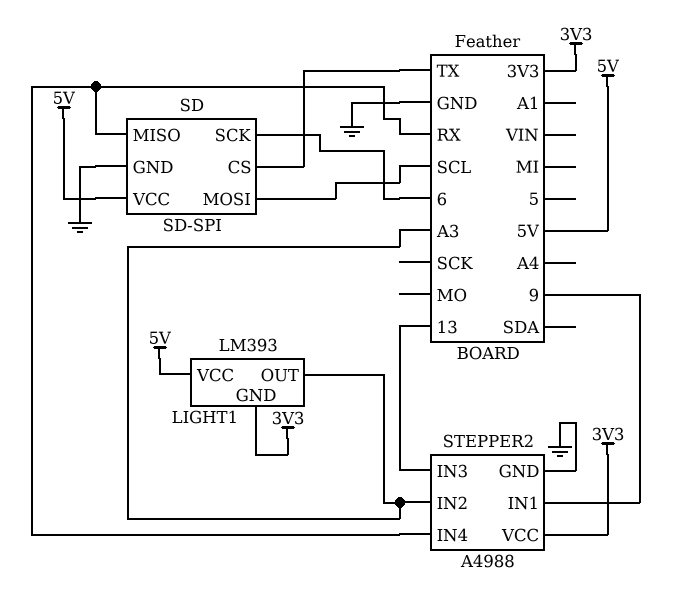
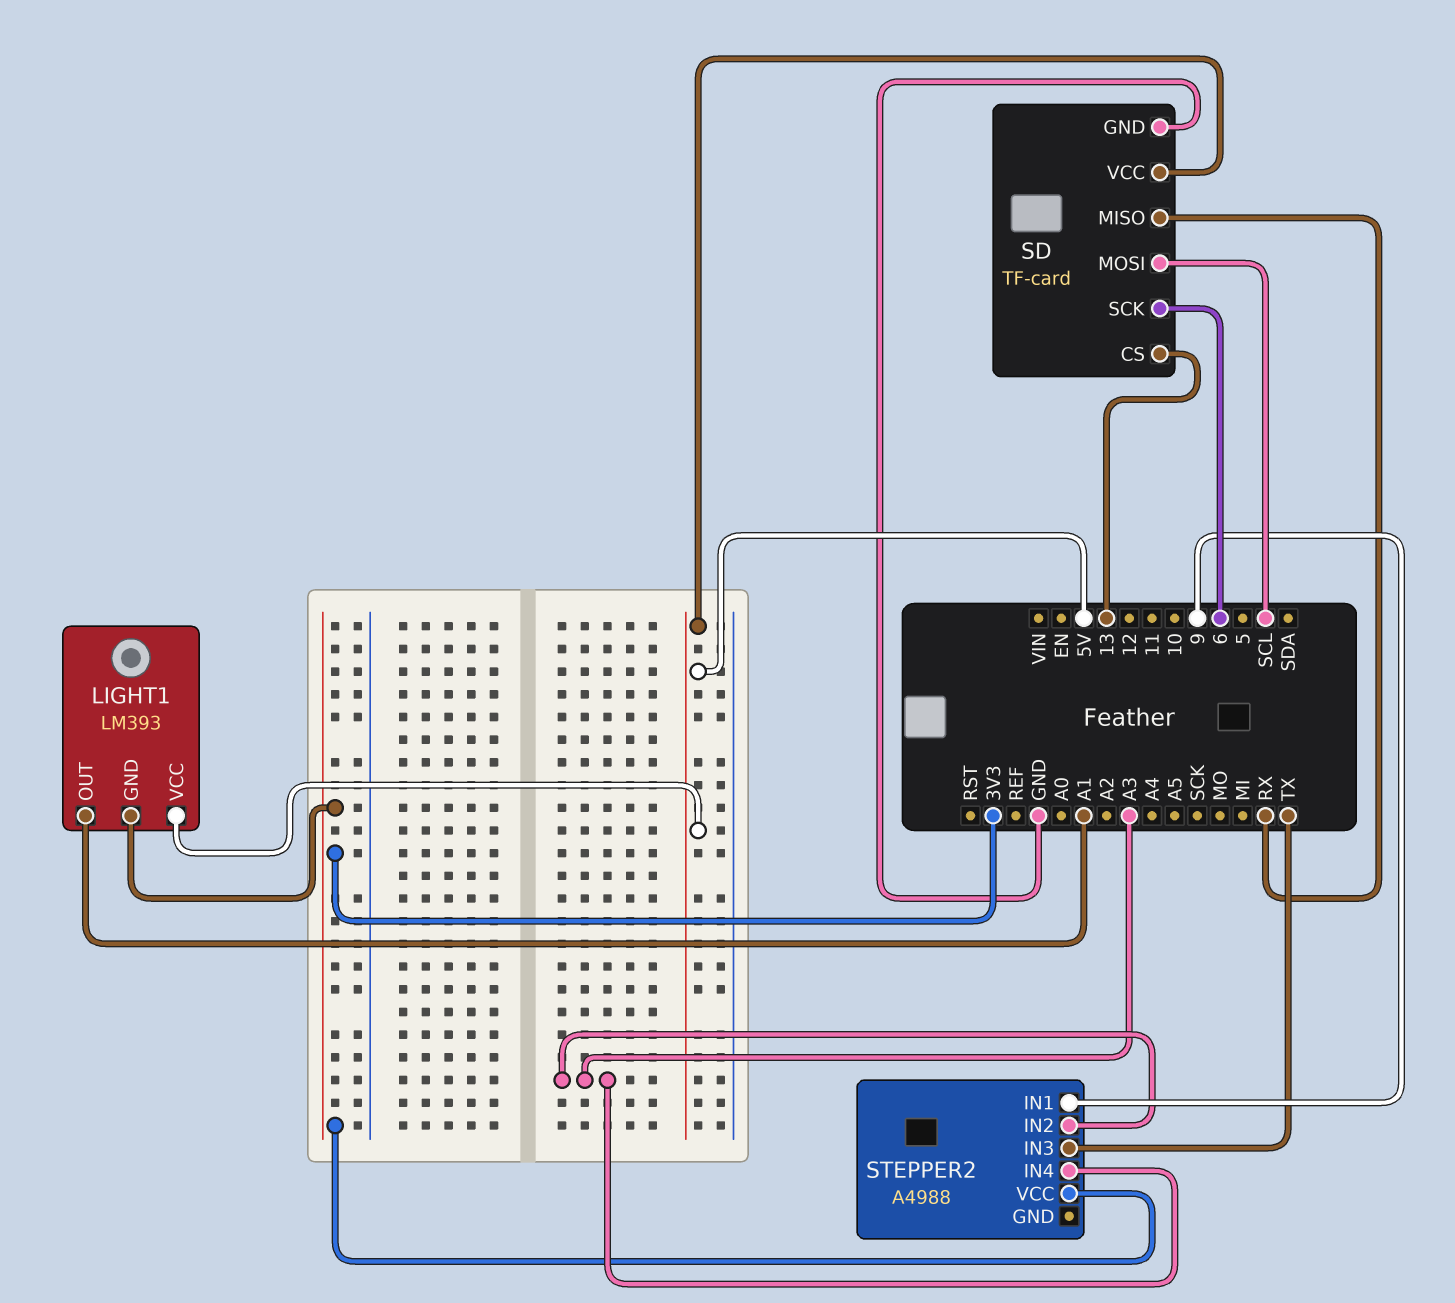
LIGHT1 pin OUT: A3 -> A1
SD: SD-SPI -> TF-card
SD pin CS: TX -> 13
STEPPER2 pin GND: GND -> none
STEPPER2 pin IN3: 13 -> TX
STEPPER2 pin IN4: RX -> A3

